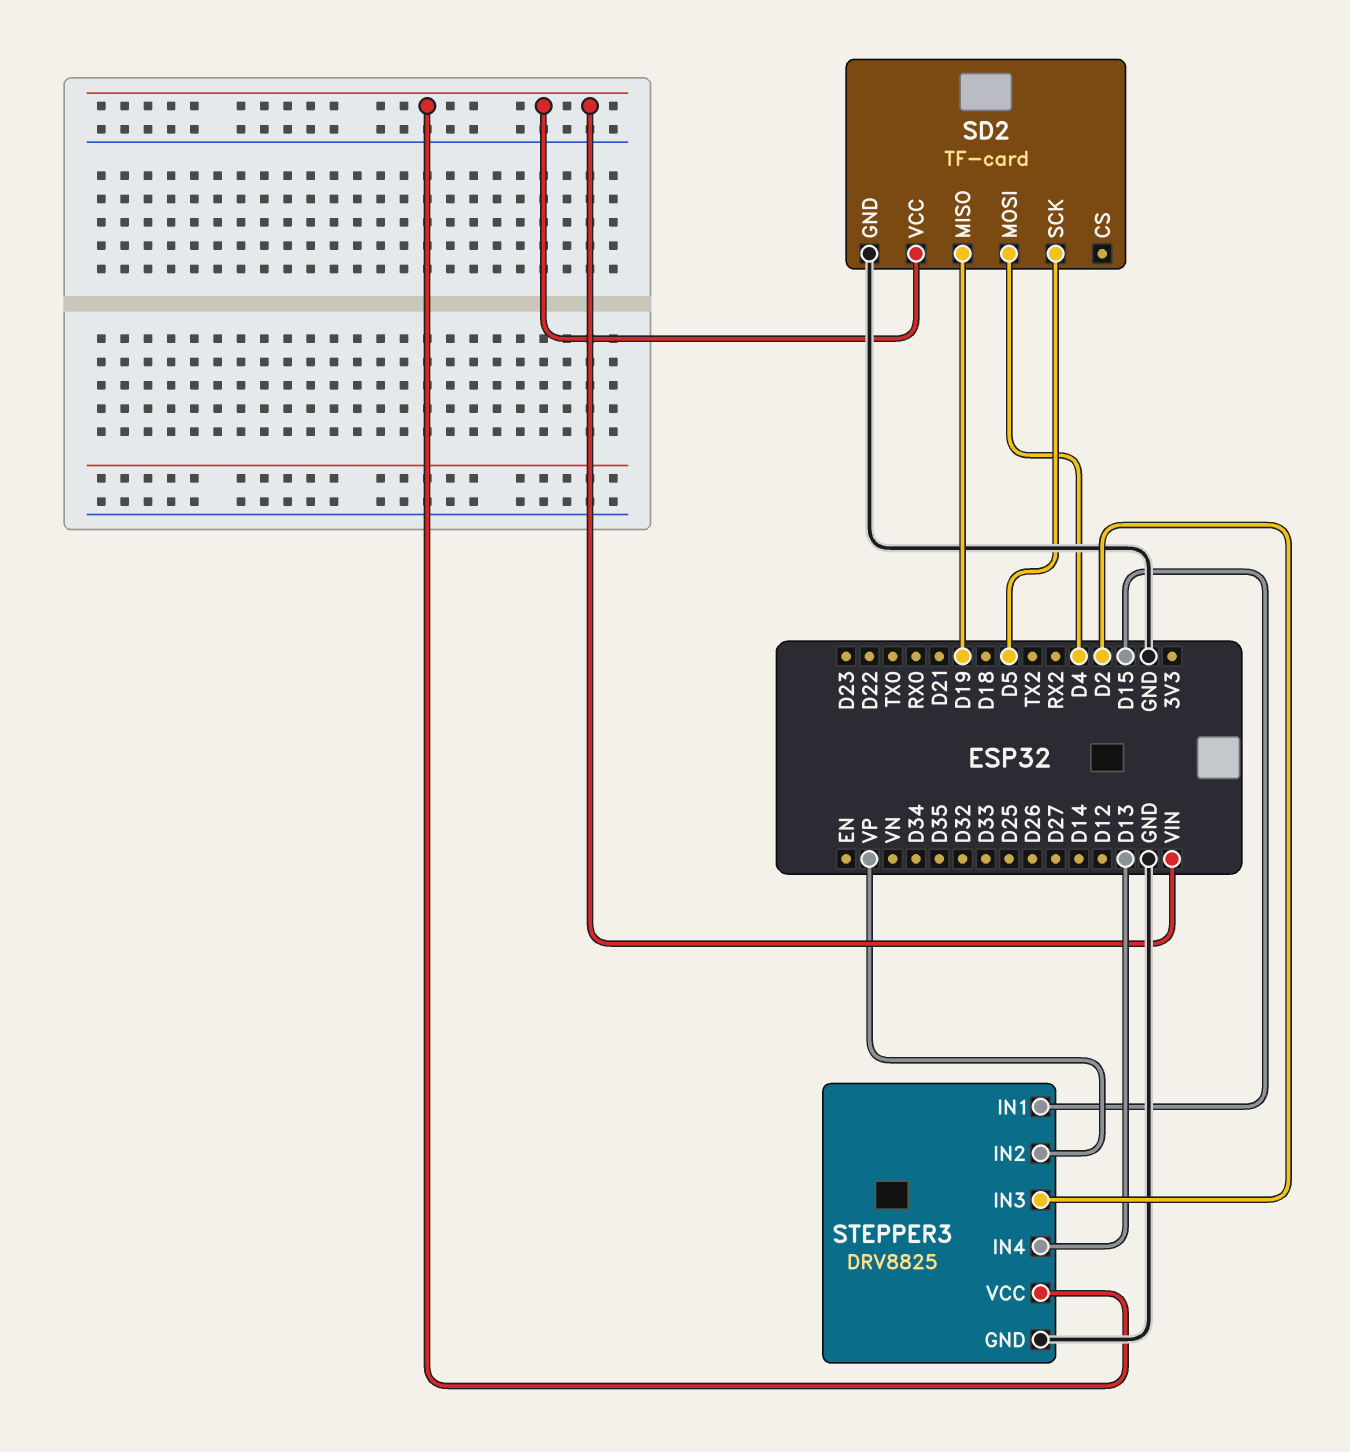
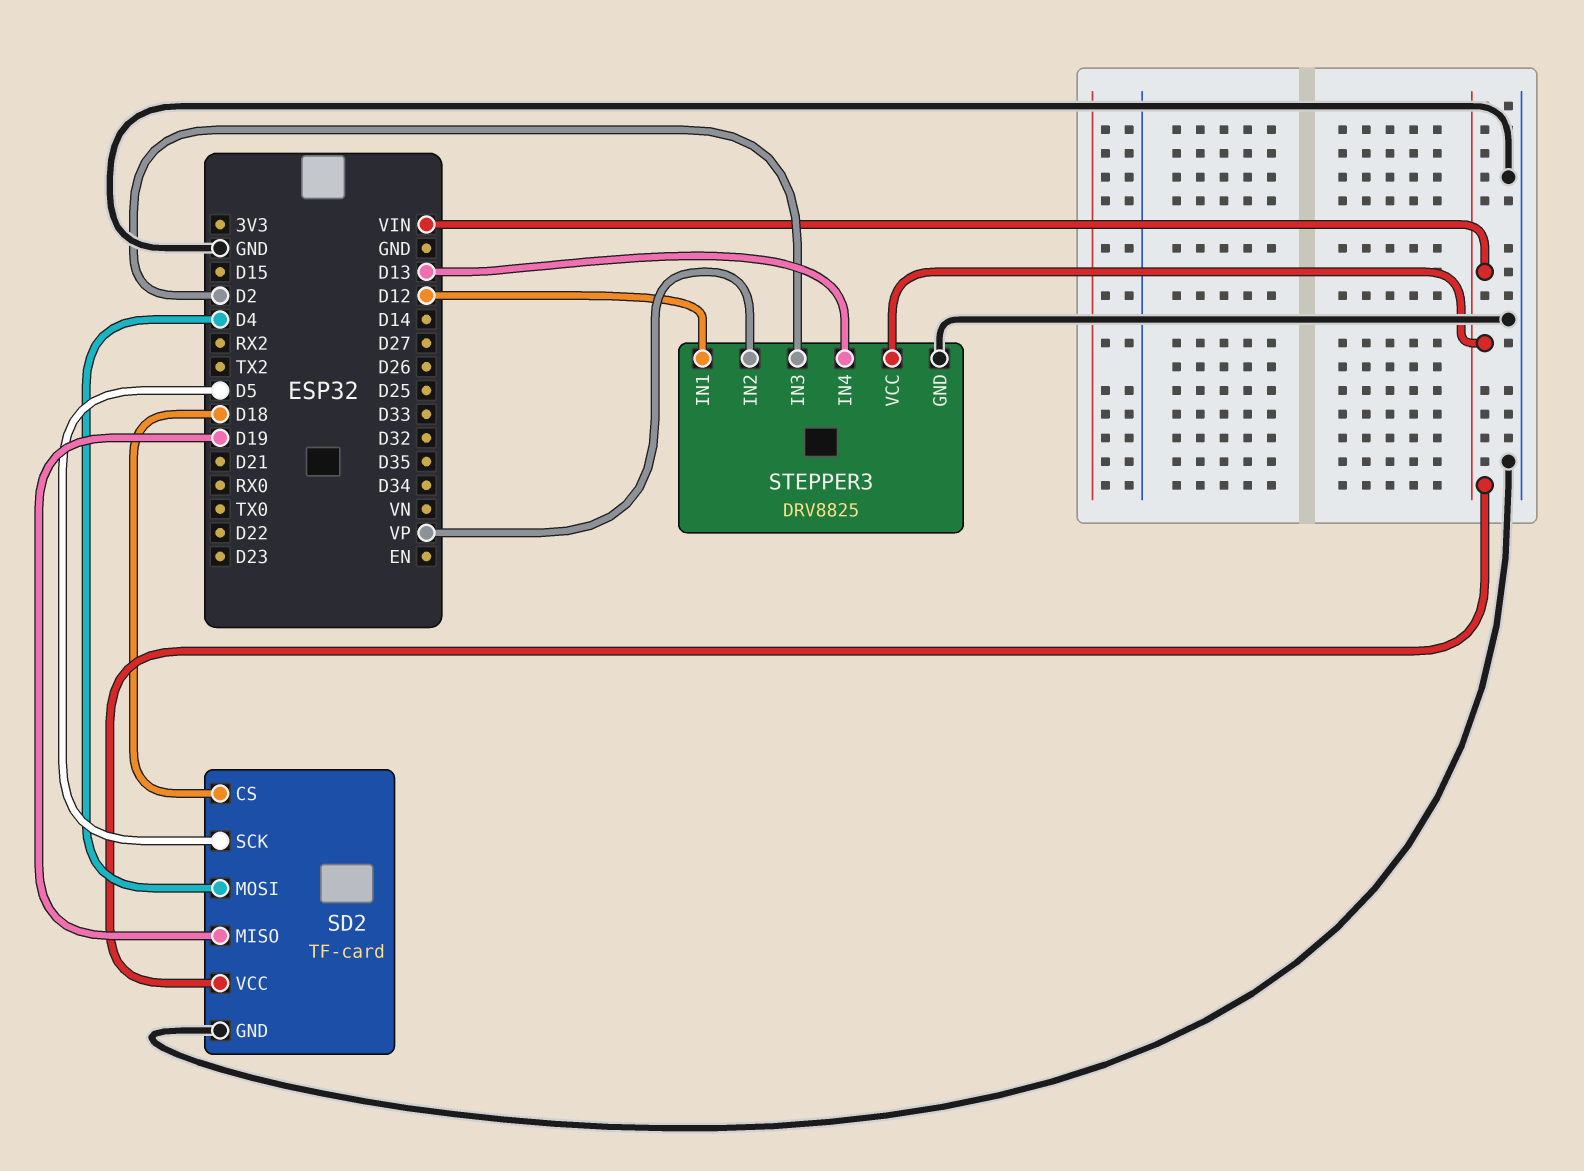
SD2 pin CS: none -> D18
STEPPER3 pin IN1: D15 -> D12

